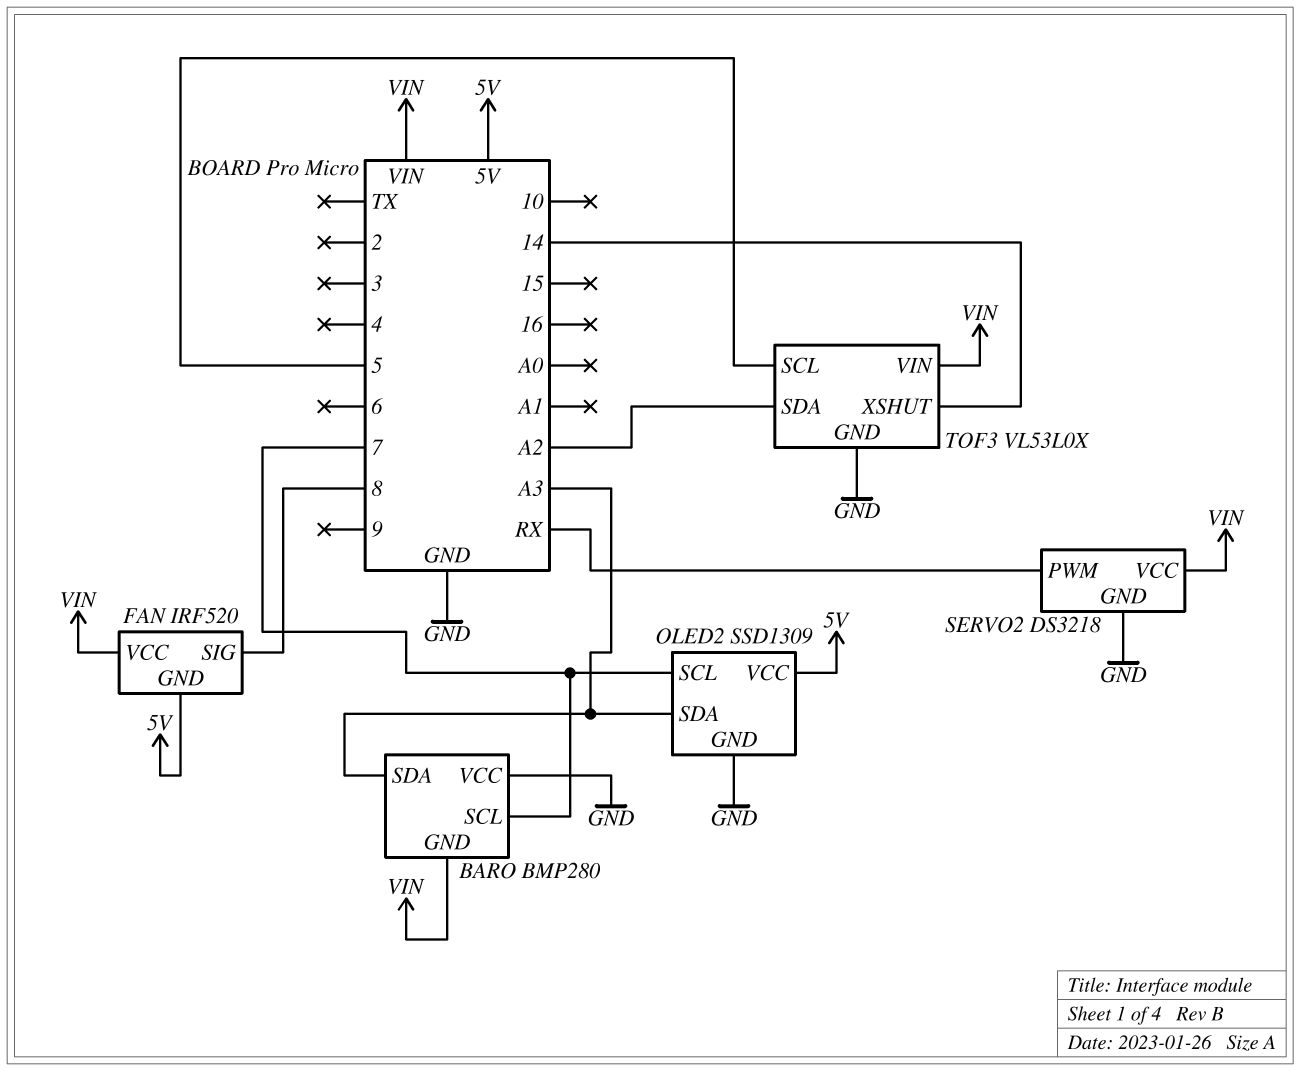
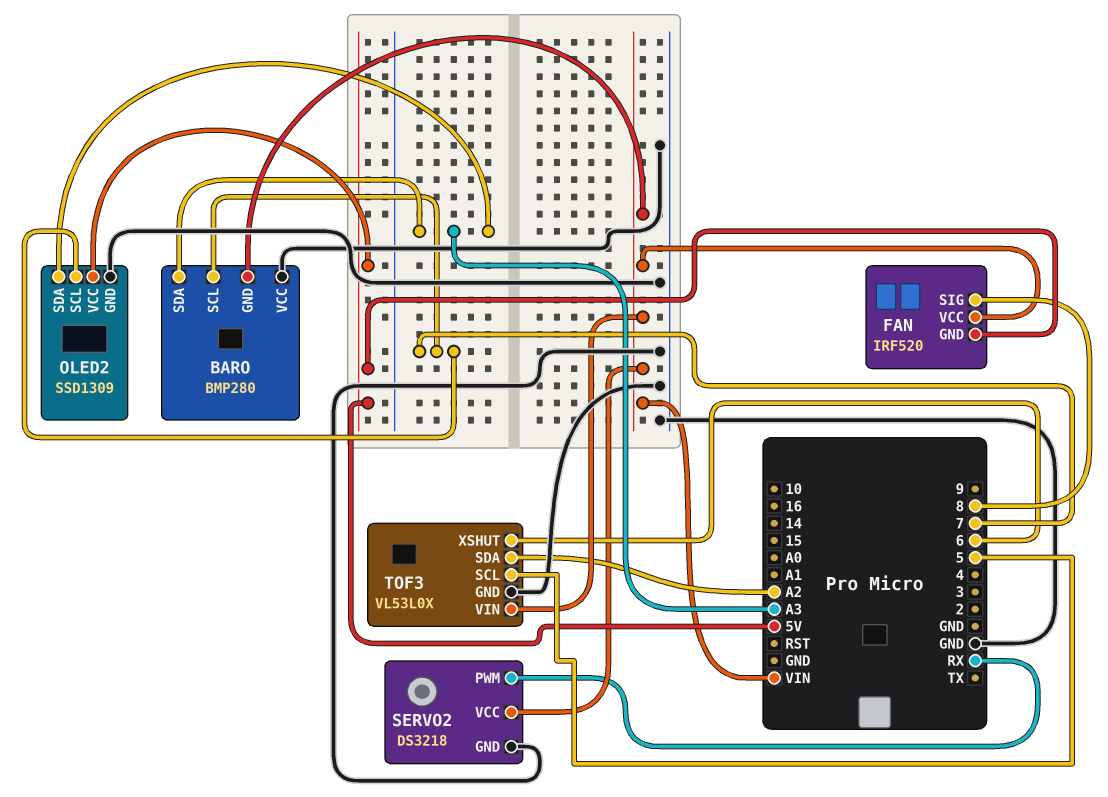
TOF3 pin XSHUT: 14 -> 6

